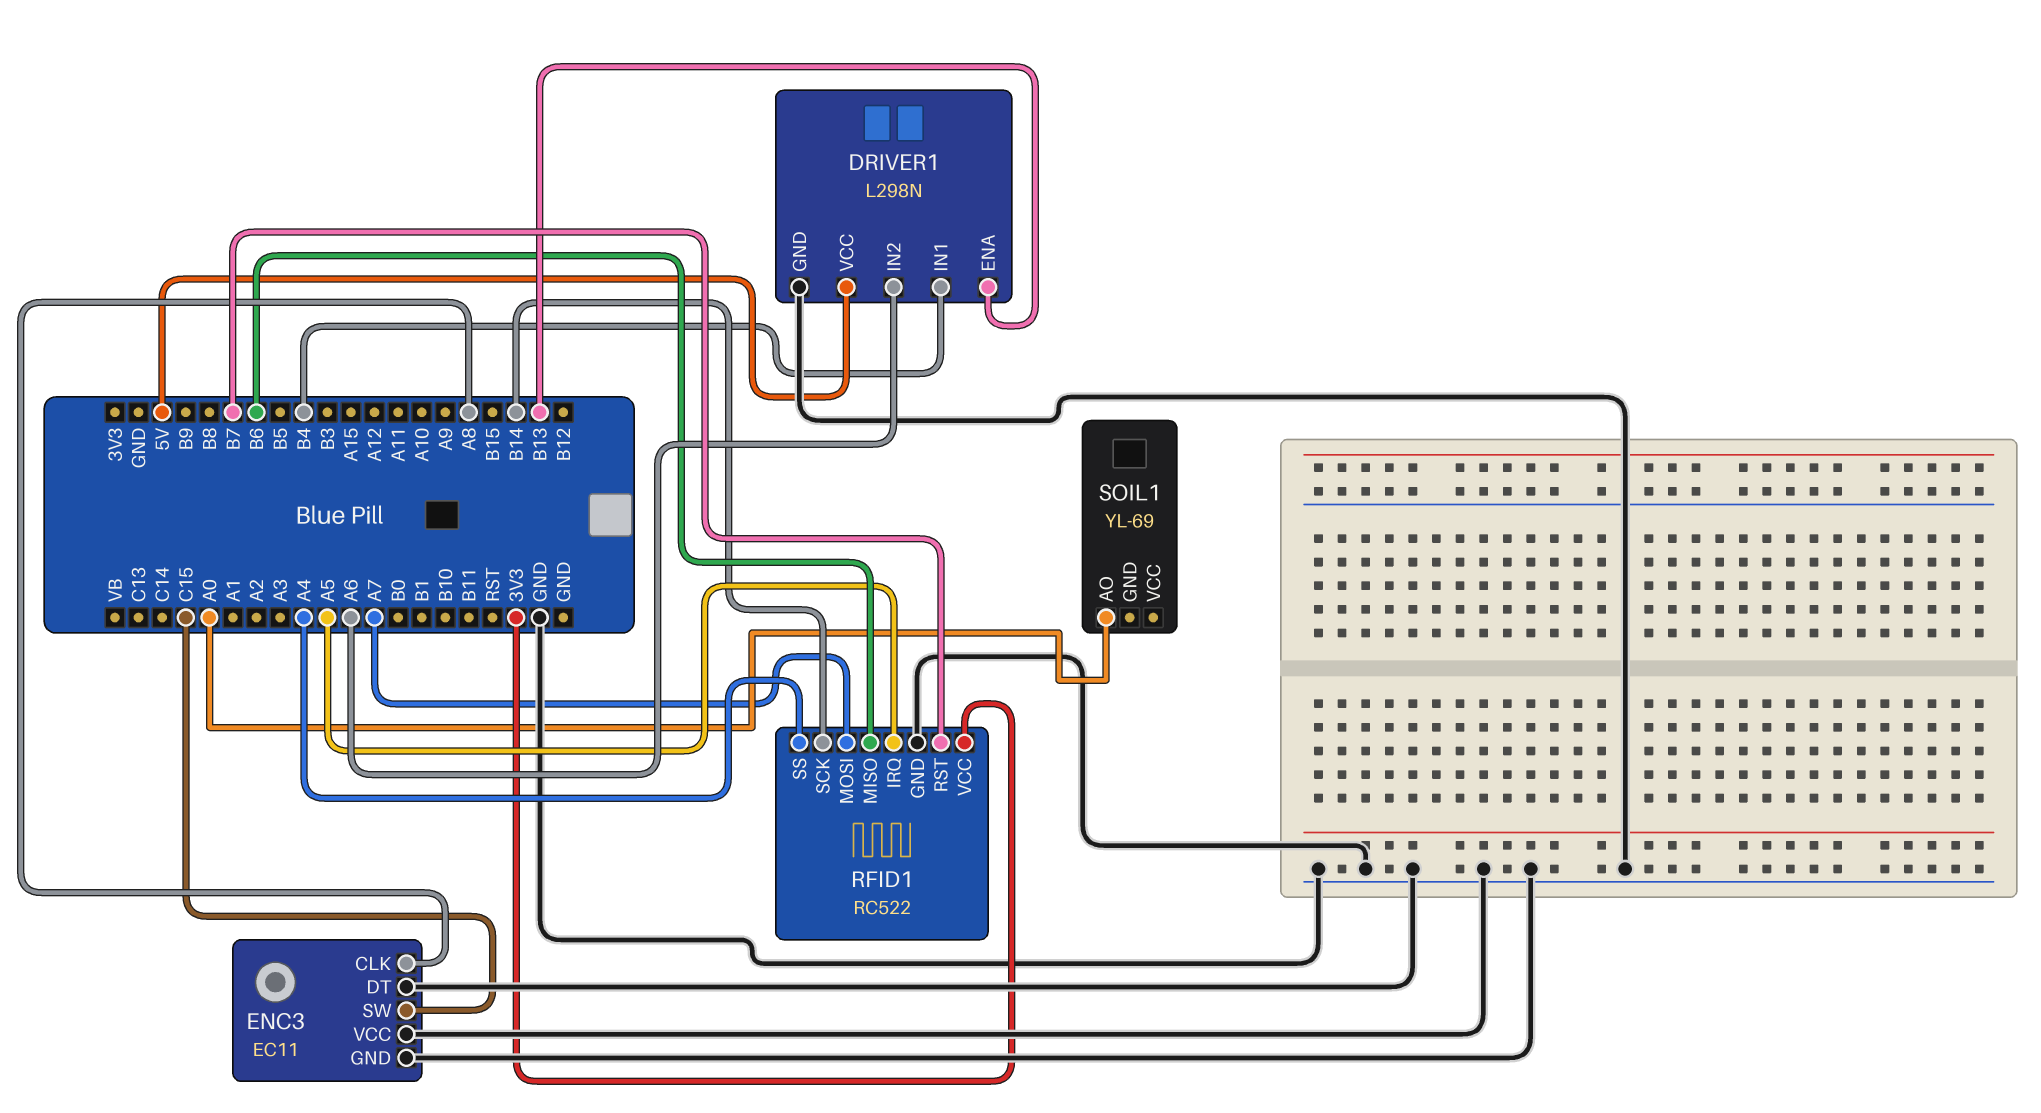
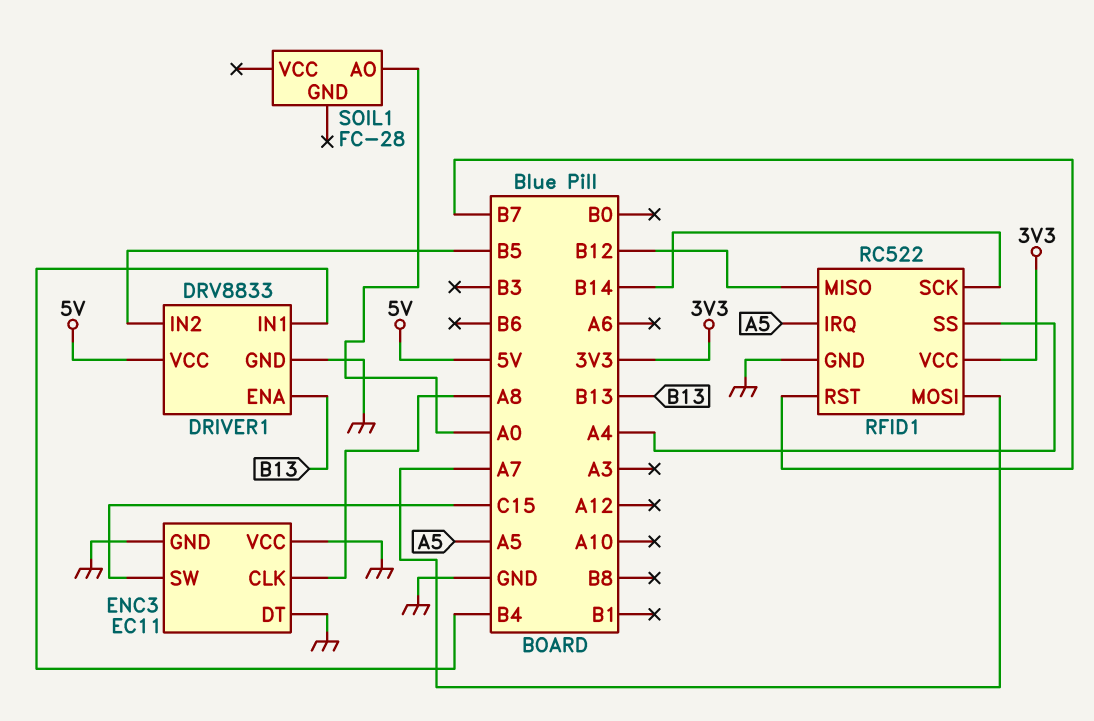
DRIVER1: L298N -> DRV8833
DRIVER1 pin IN2: A6 -> B5
RFID1 pin MISO: B6 -> B12
SOIL1: YL-69 -> FC-28

